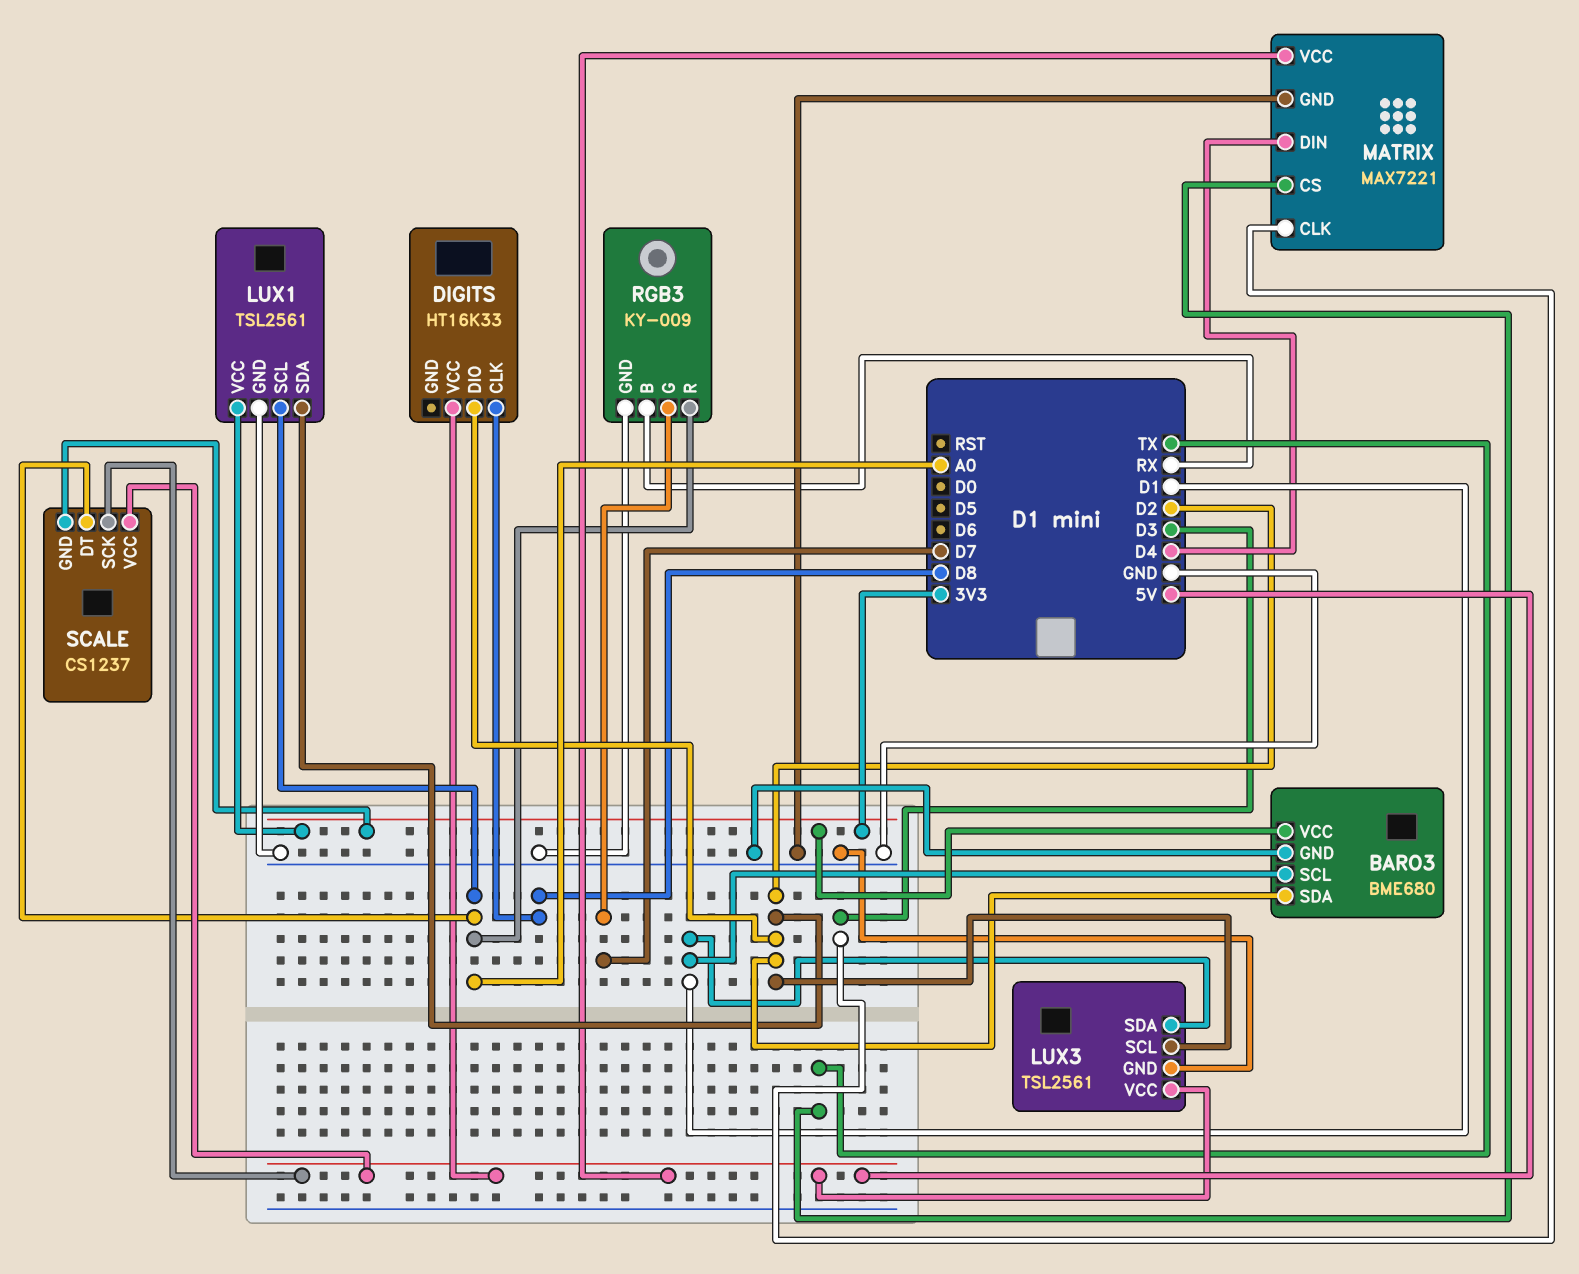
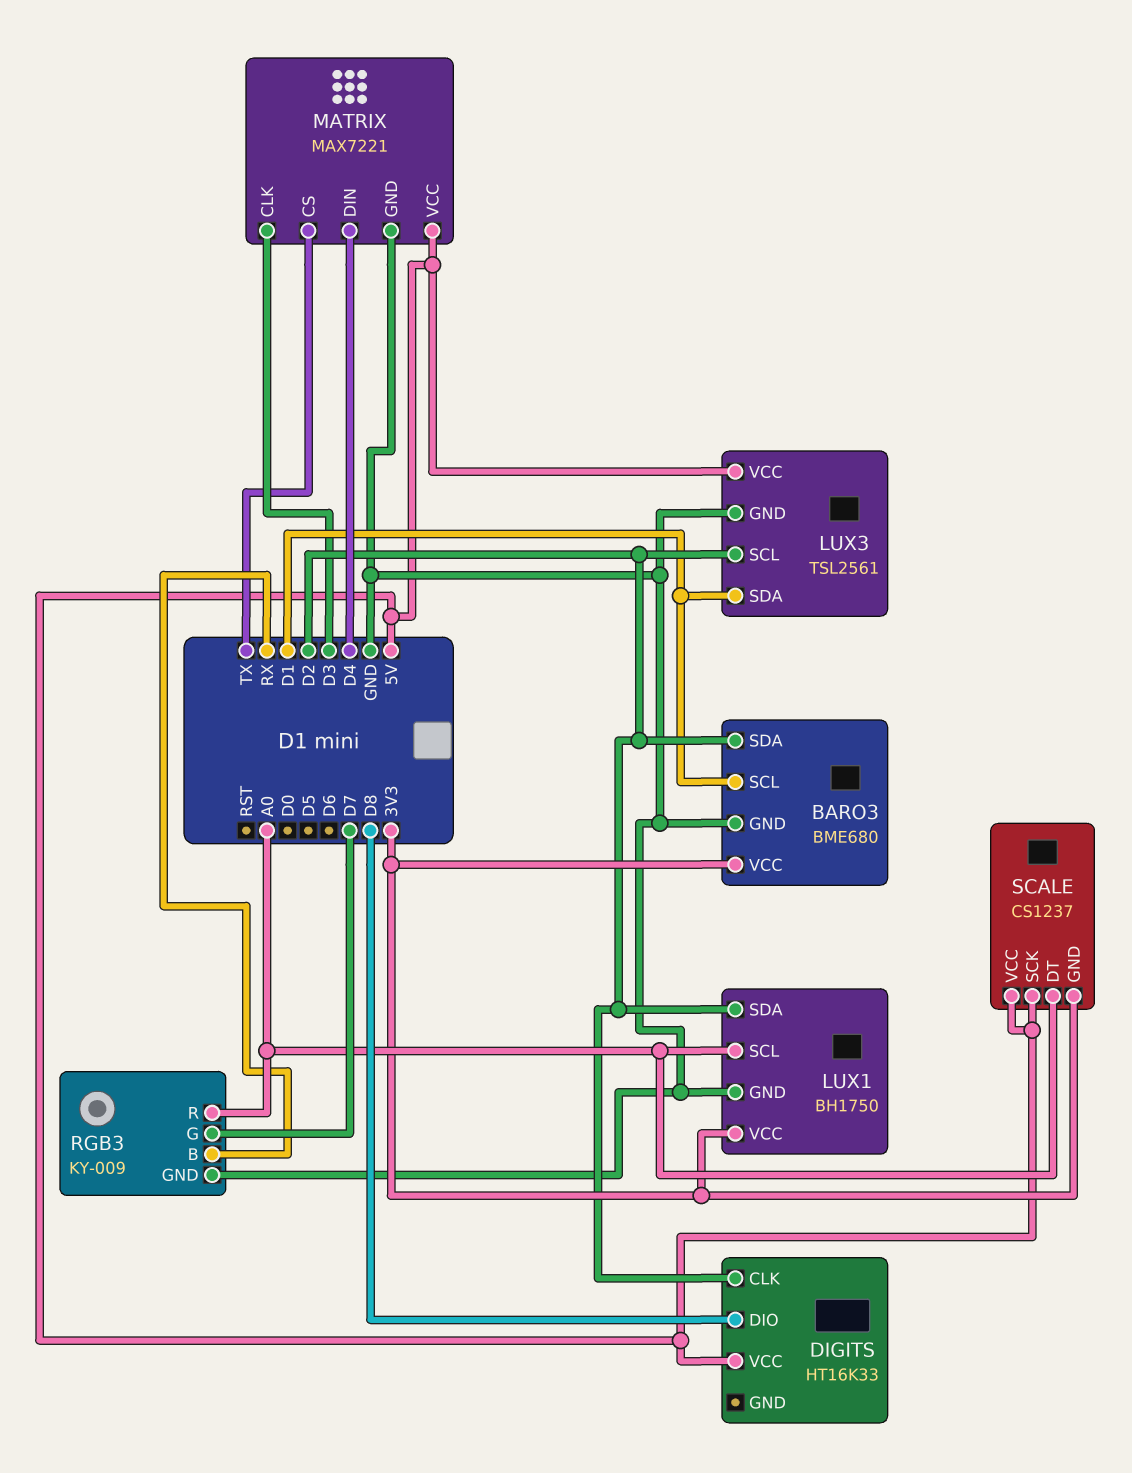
DIGITS pin CLK: D8 -> D2
DIGITS pin DIO: D2 -> D8
LUX1: TSL2561 -> BH1750

